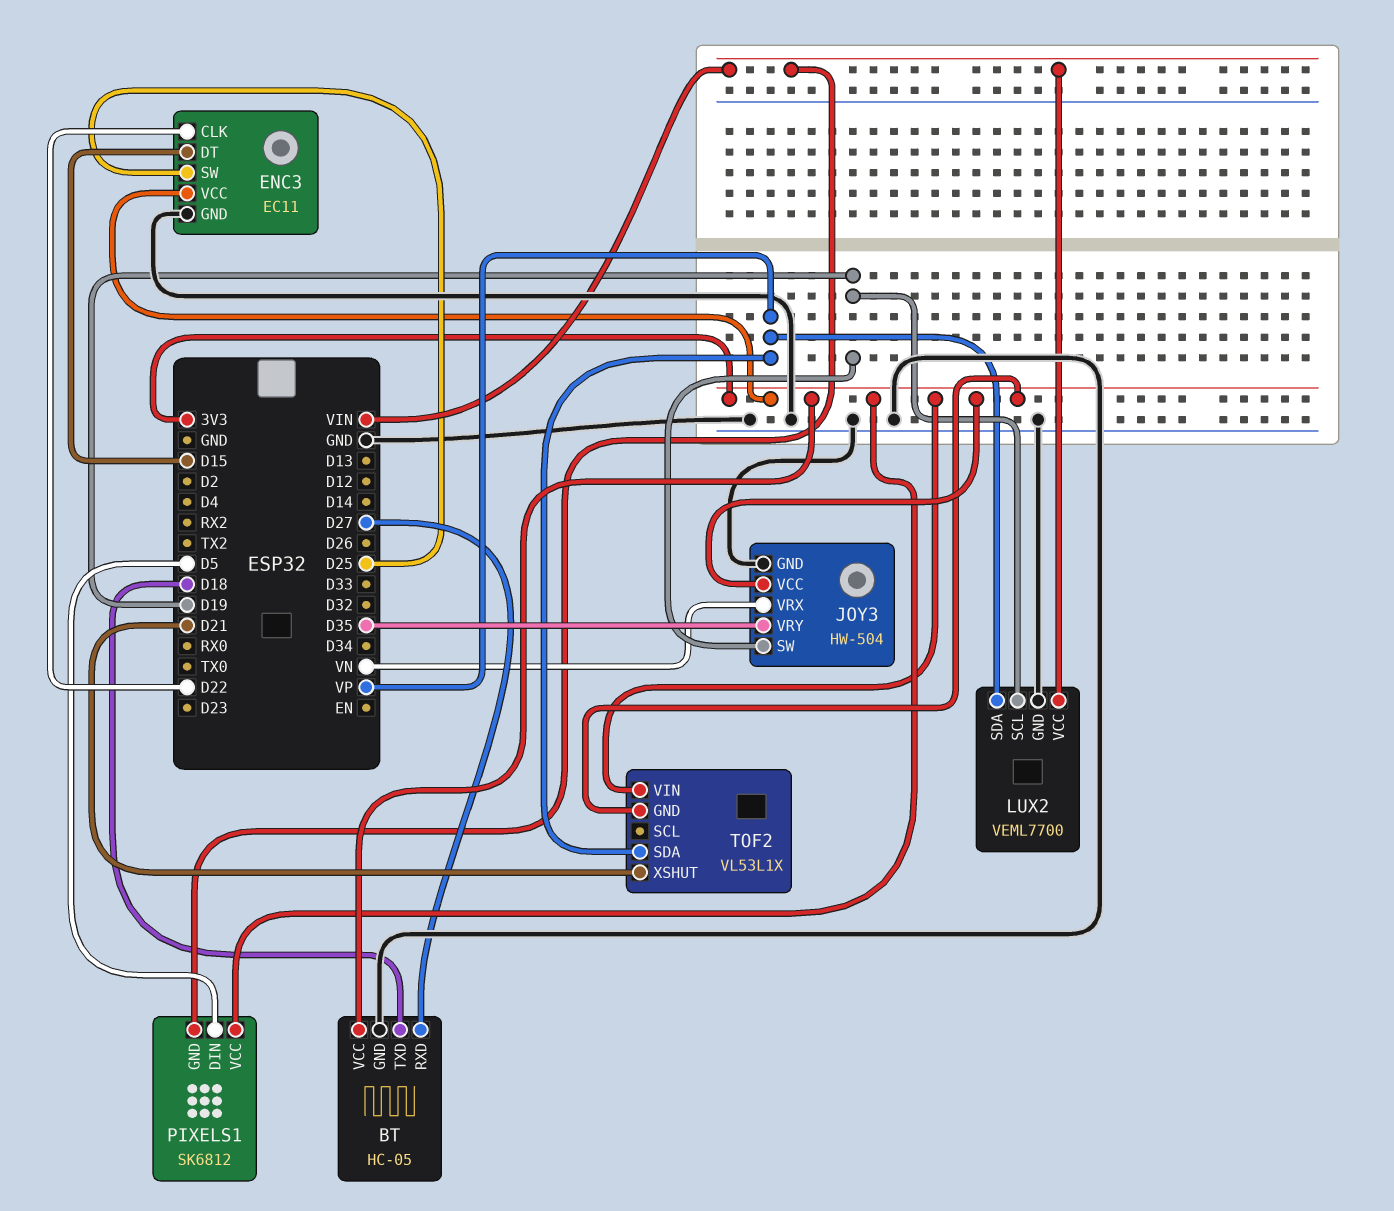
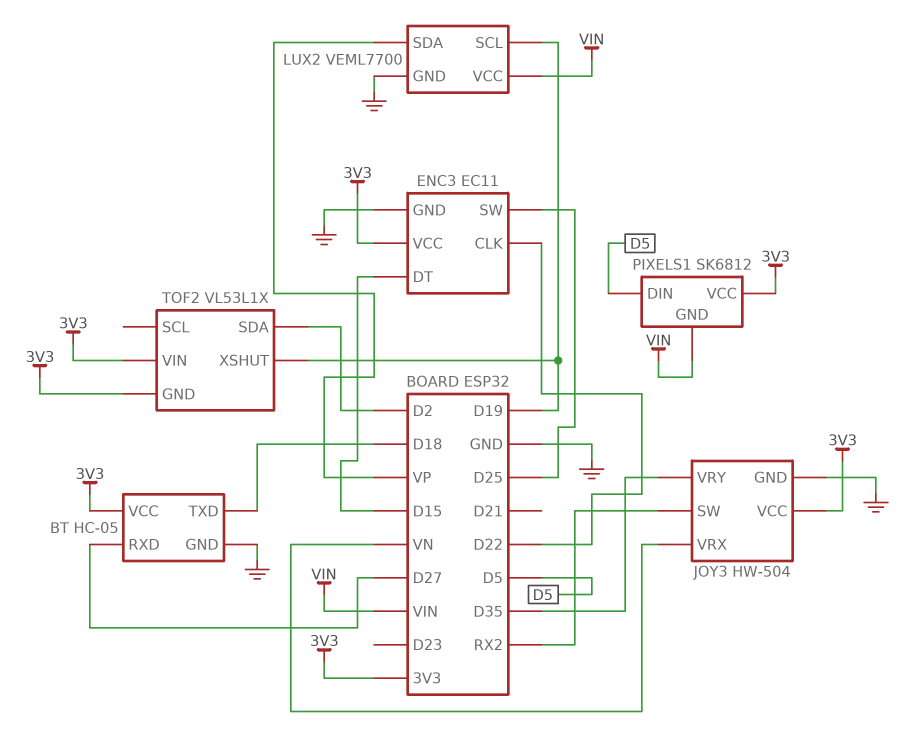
JOY3 pin SW: D19 -> RX2
TOF2 pin SDA: VP -> D2
TOF2 pin XSHUT: D21 -> D19

